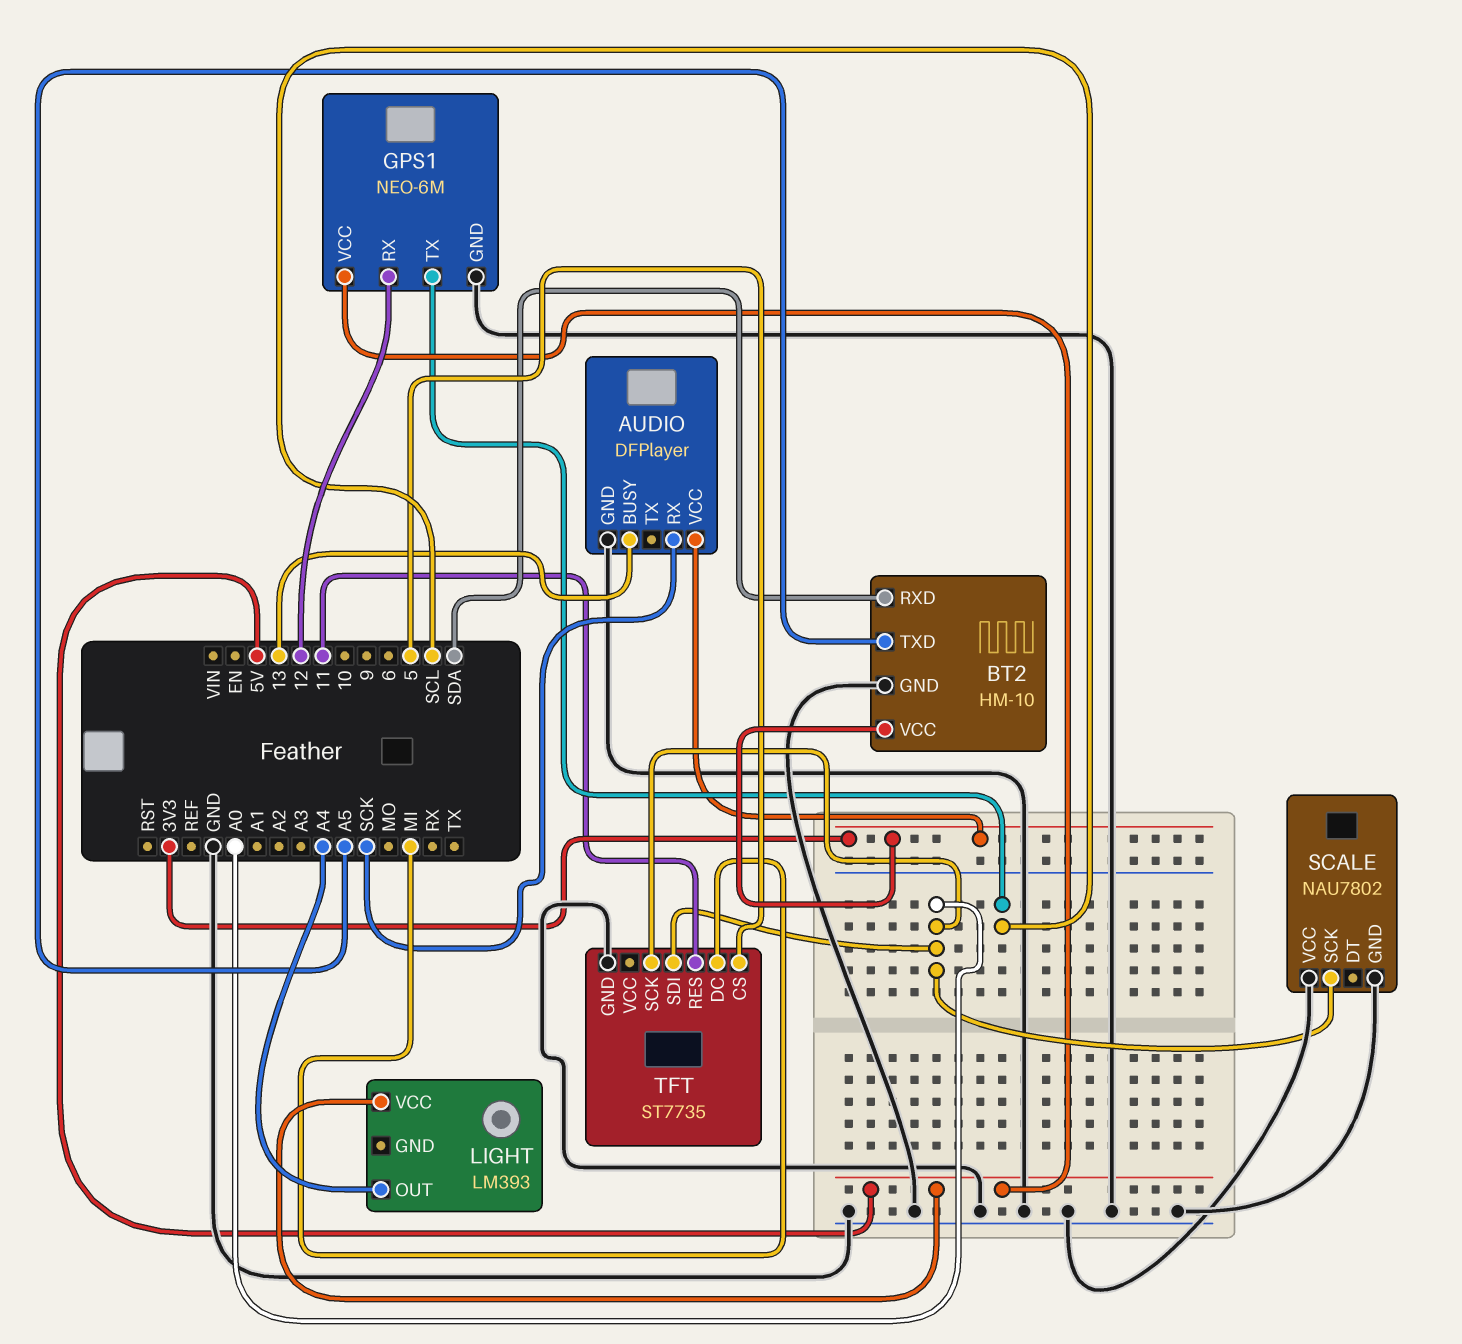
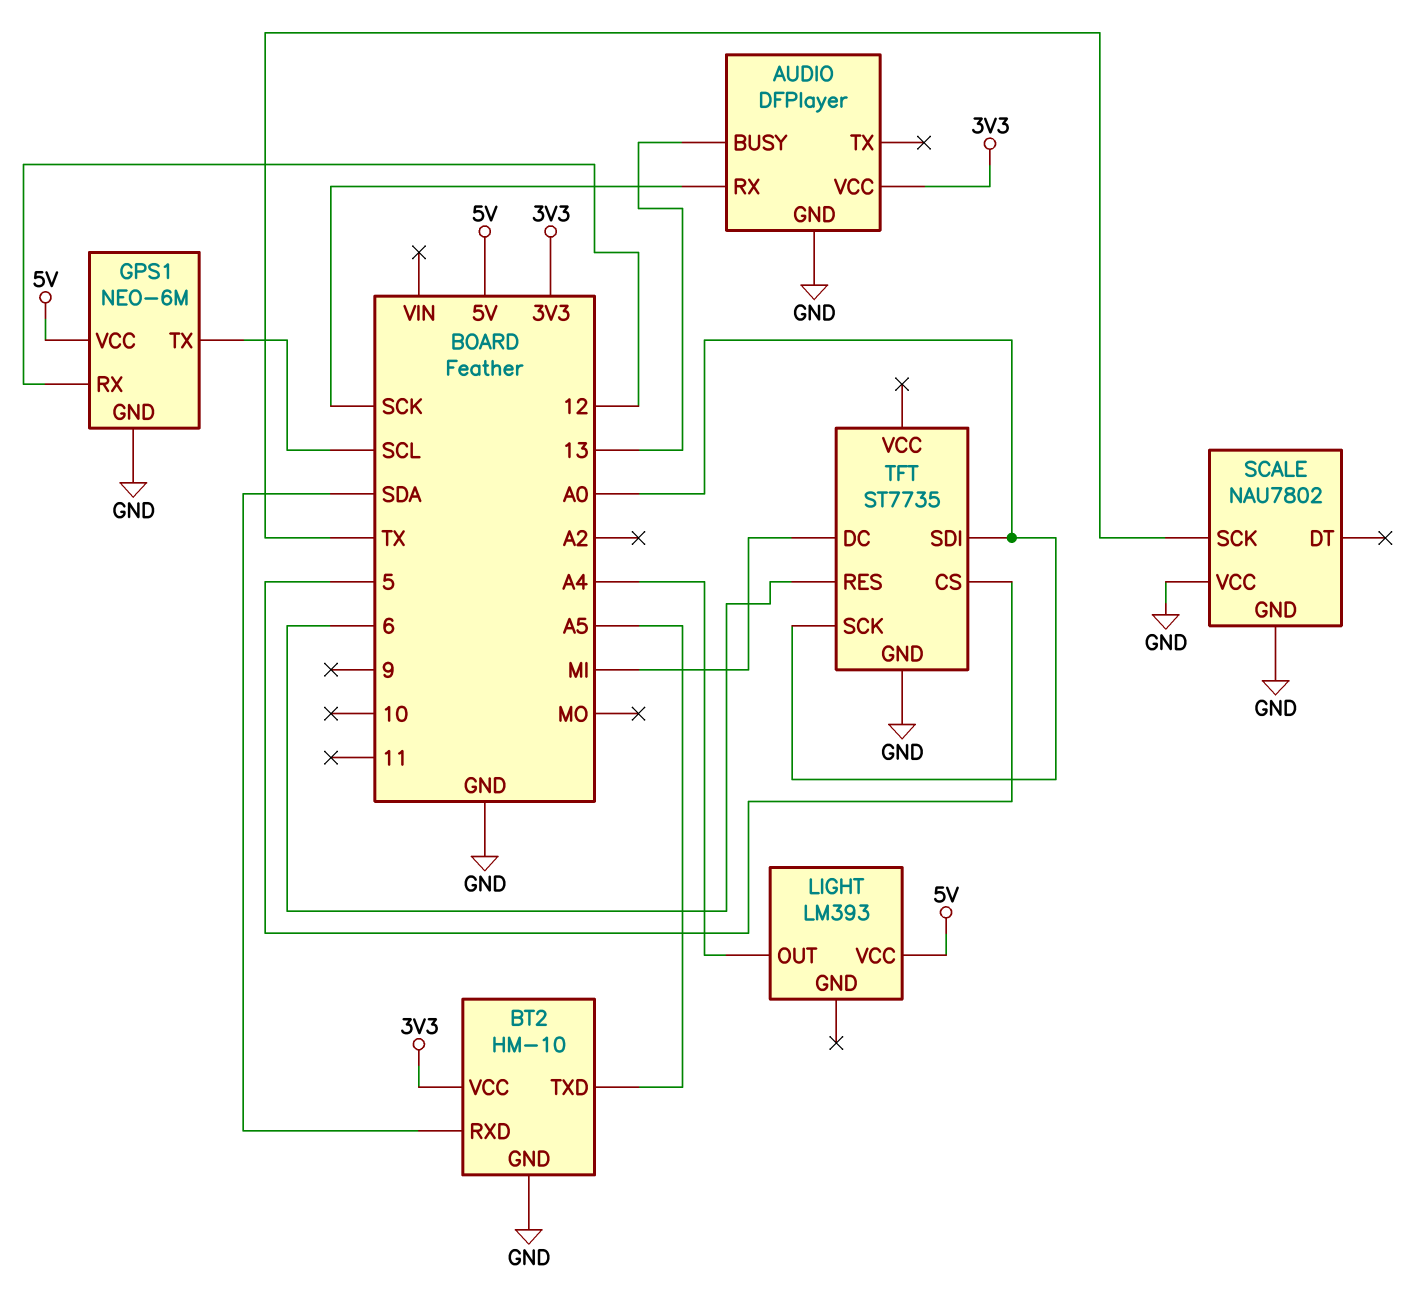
SCALE pin SCK: A0 -> TX
TFT pin RES: 11 -> 6

